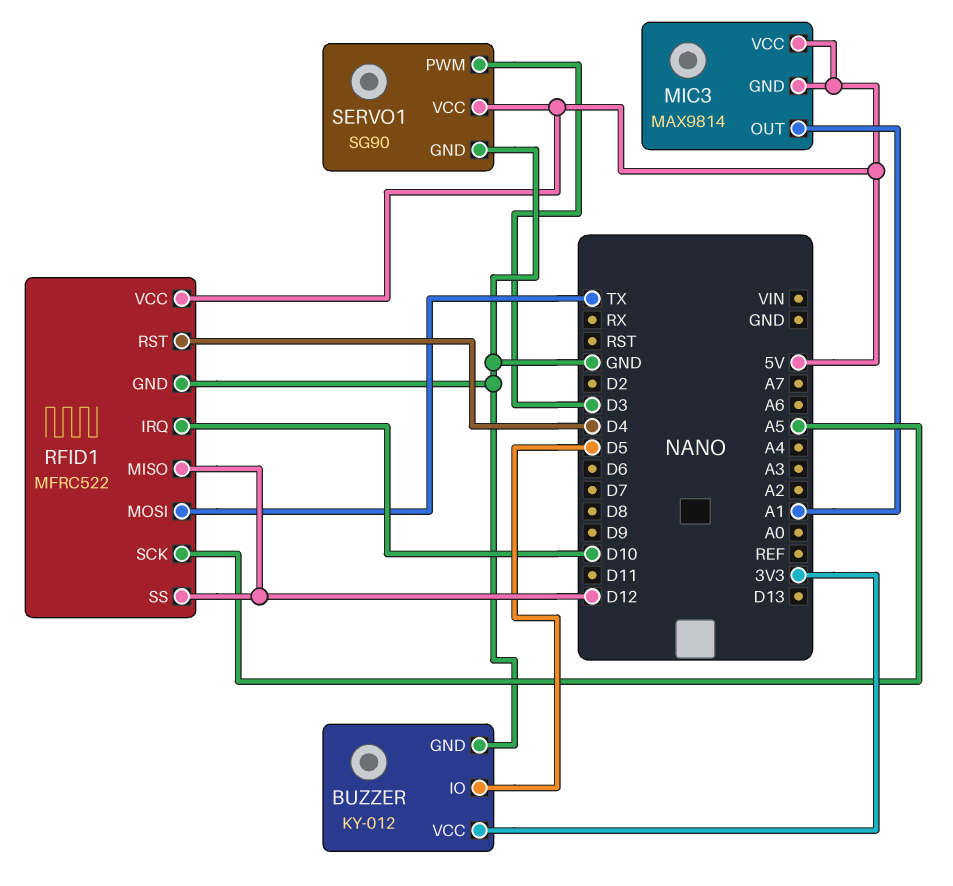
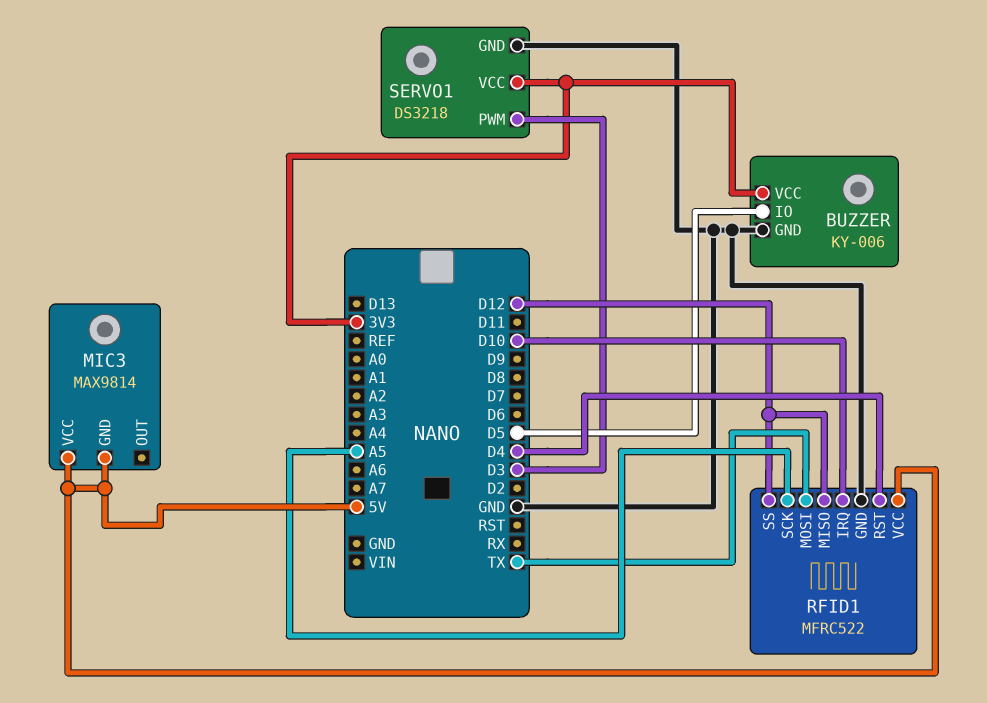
BUZZER: KY-012 -> KY-006
MIC3 pin OUT: A1 -> none
SERVO1: SG90 -> DS3218
SERVO1 pin VCC: 5V -> 3V3

